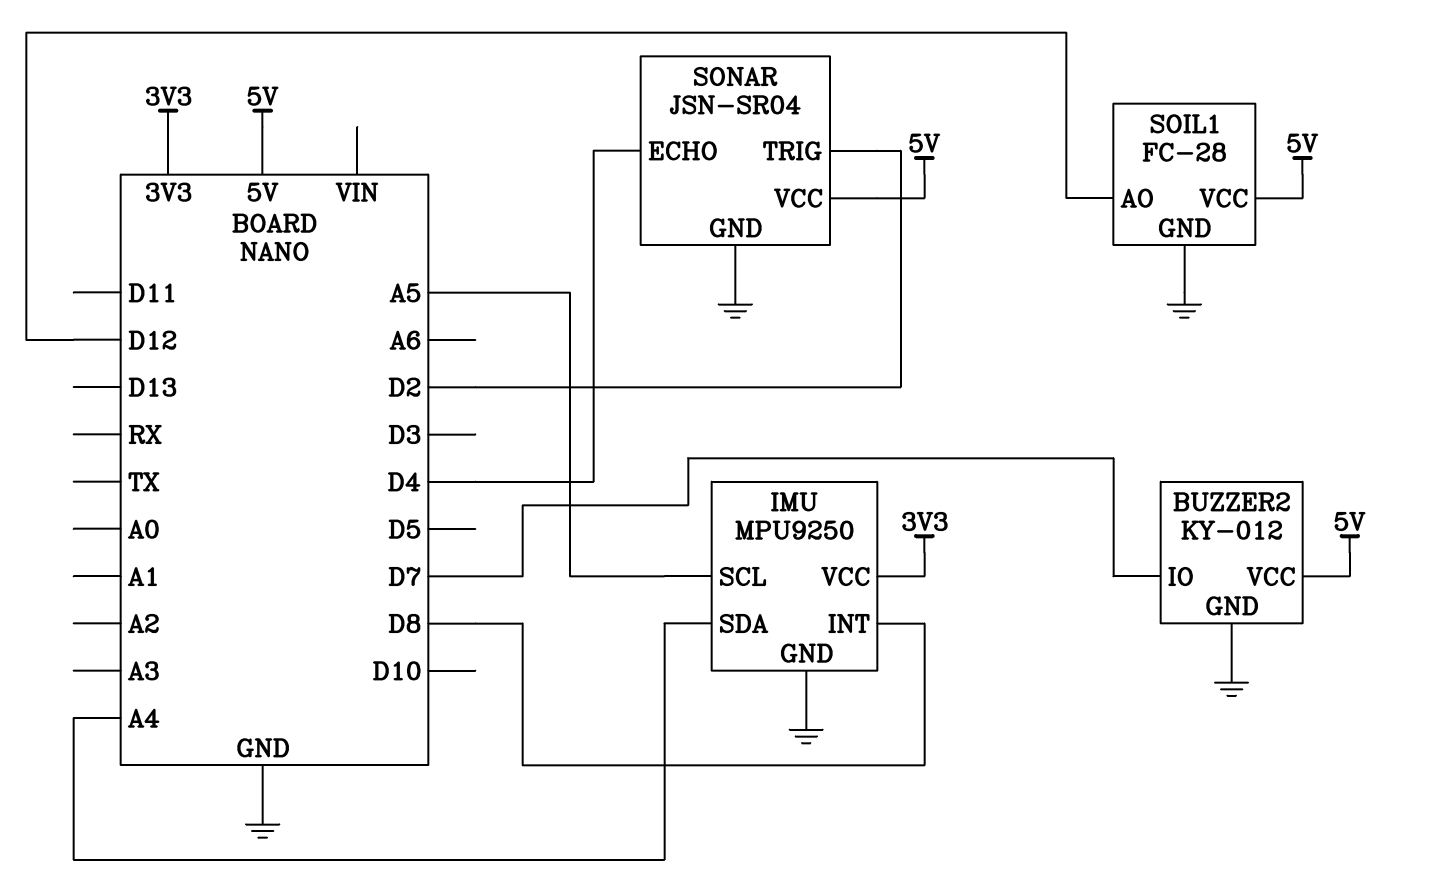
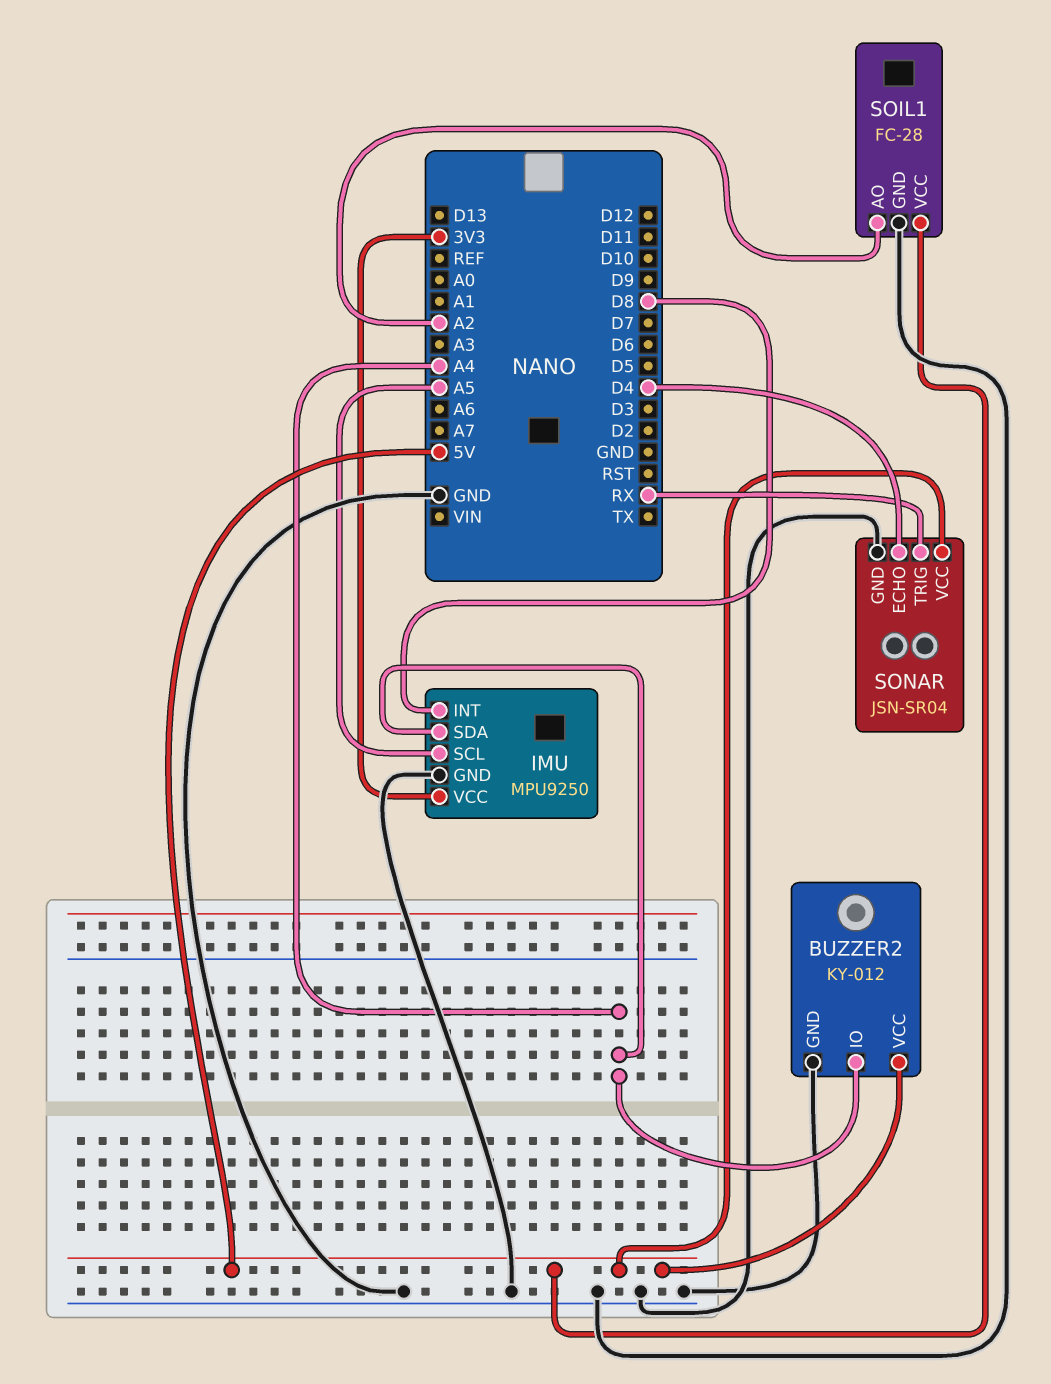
BUZZER2 pin IO: D7 -> A4
SOIL1 pin AO: D12 -> A2
SONAR pin TRIG: D2 -> RX

